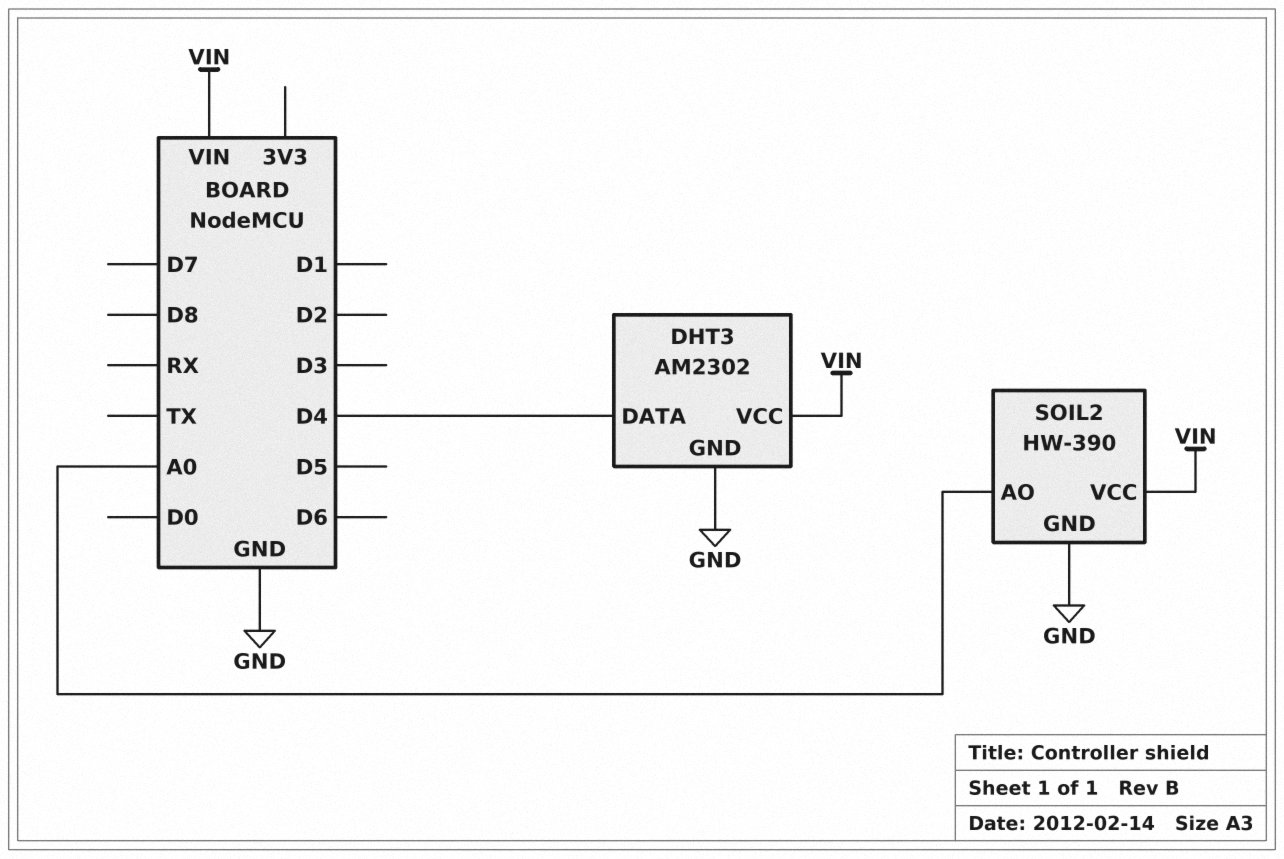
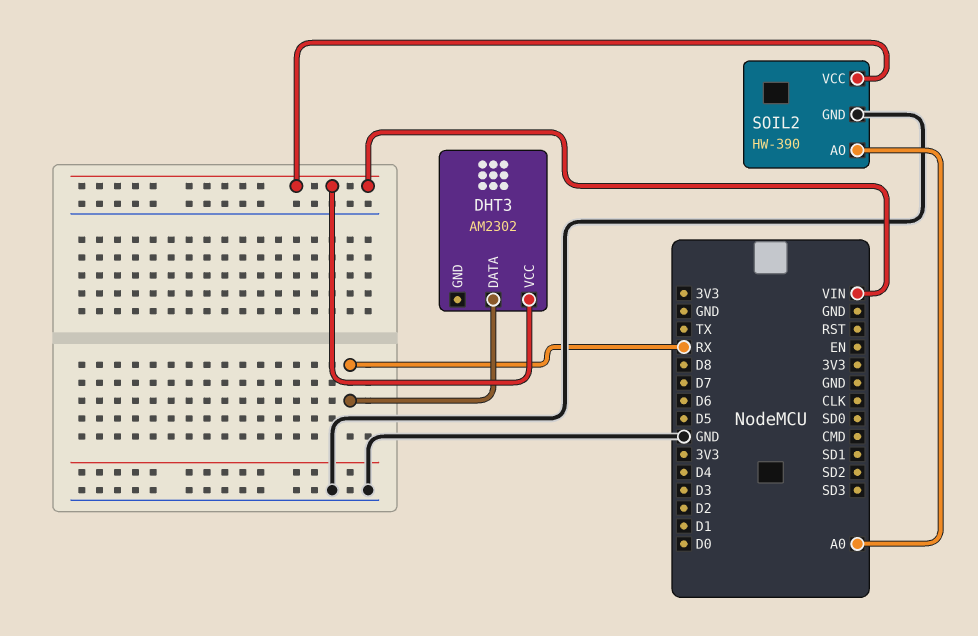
DHT3 pin DATA: D4 -> RX
DHT3 pin GND: GND -> none

